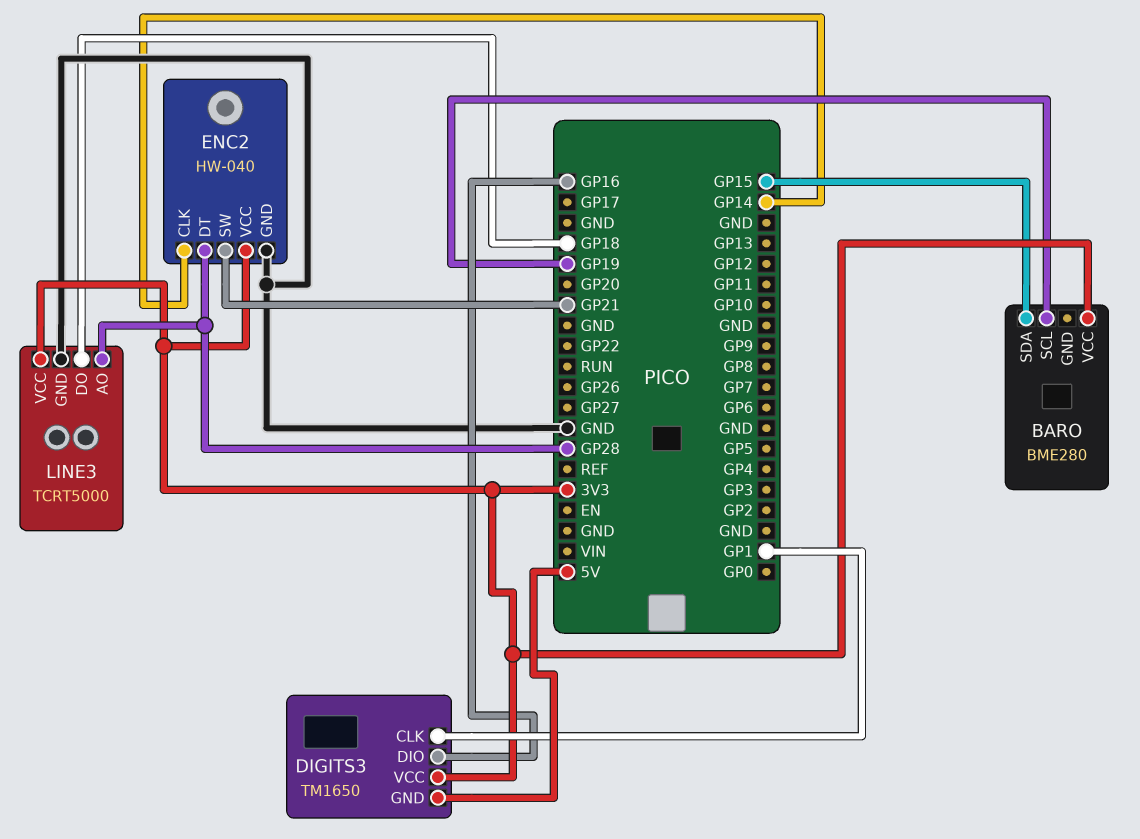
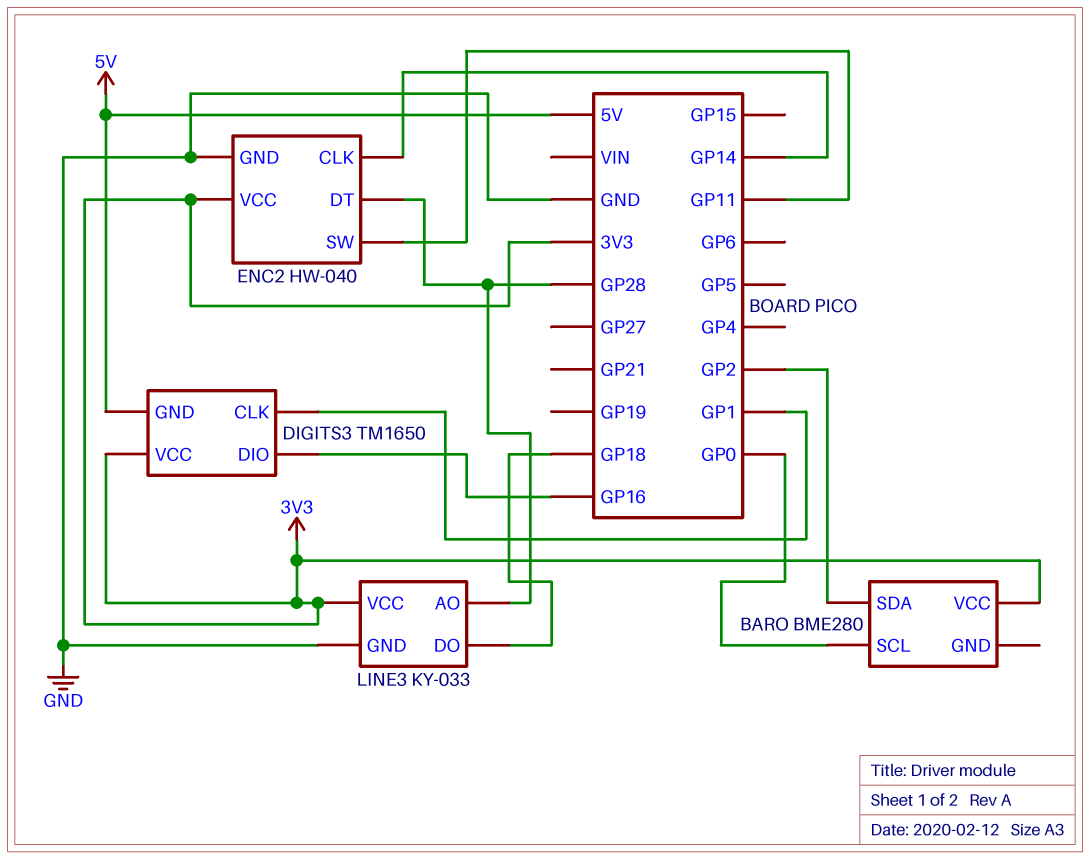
BARO pin SCL: GP19 -> GP0
BARO pin SDA: GP15 -> GP2
ENC2 pin SW: GP21 -> GP11
LINE3: TCRT5000 -> KY-033

